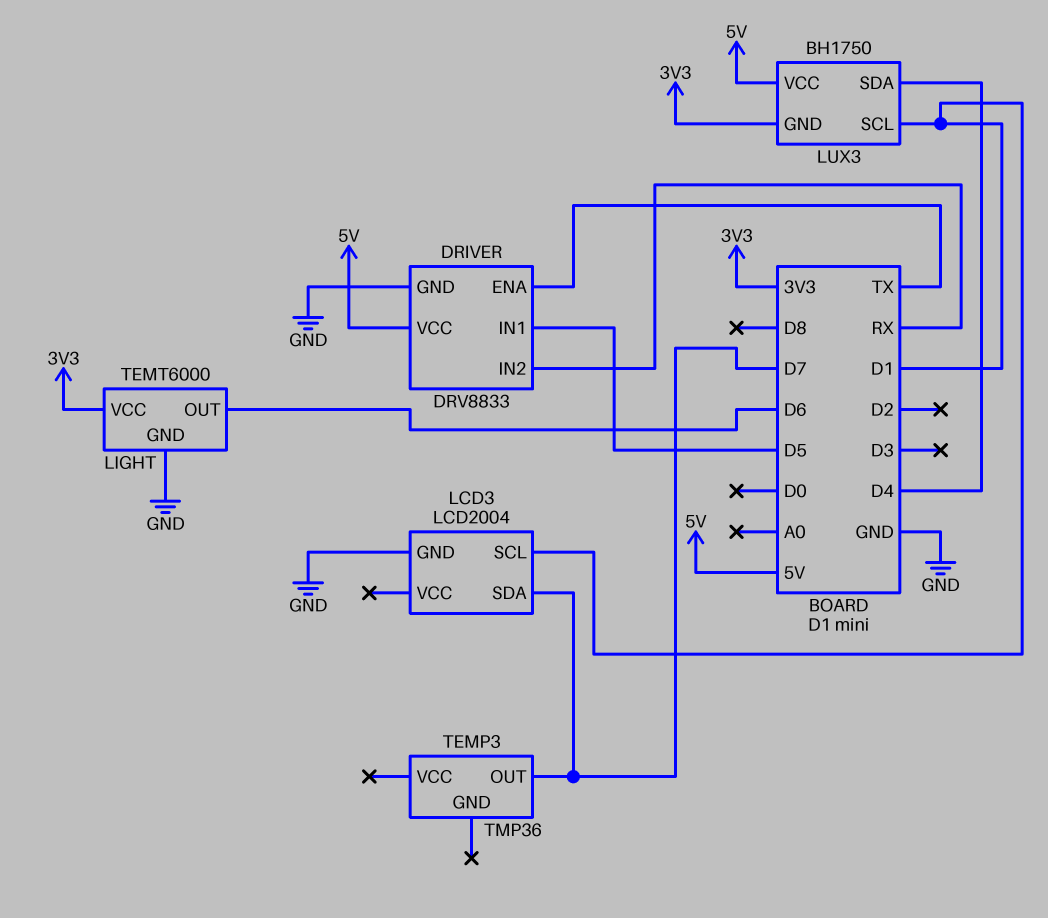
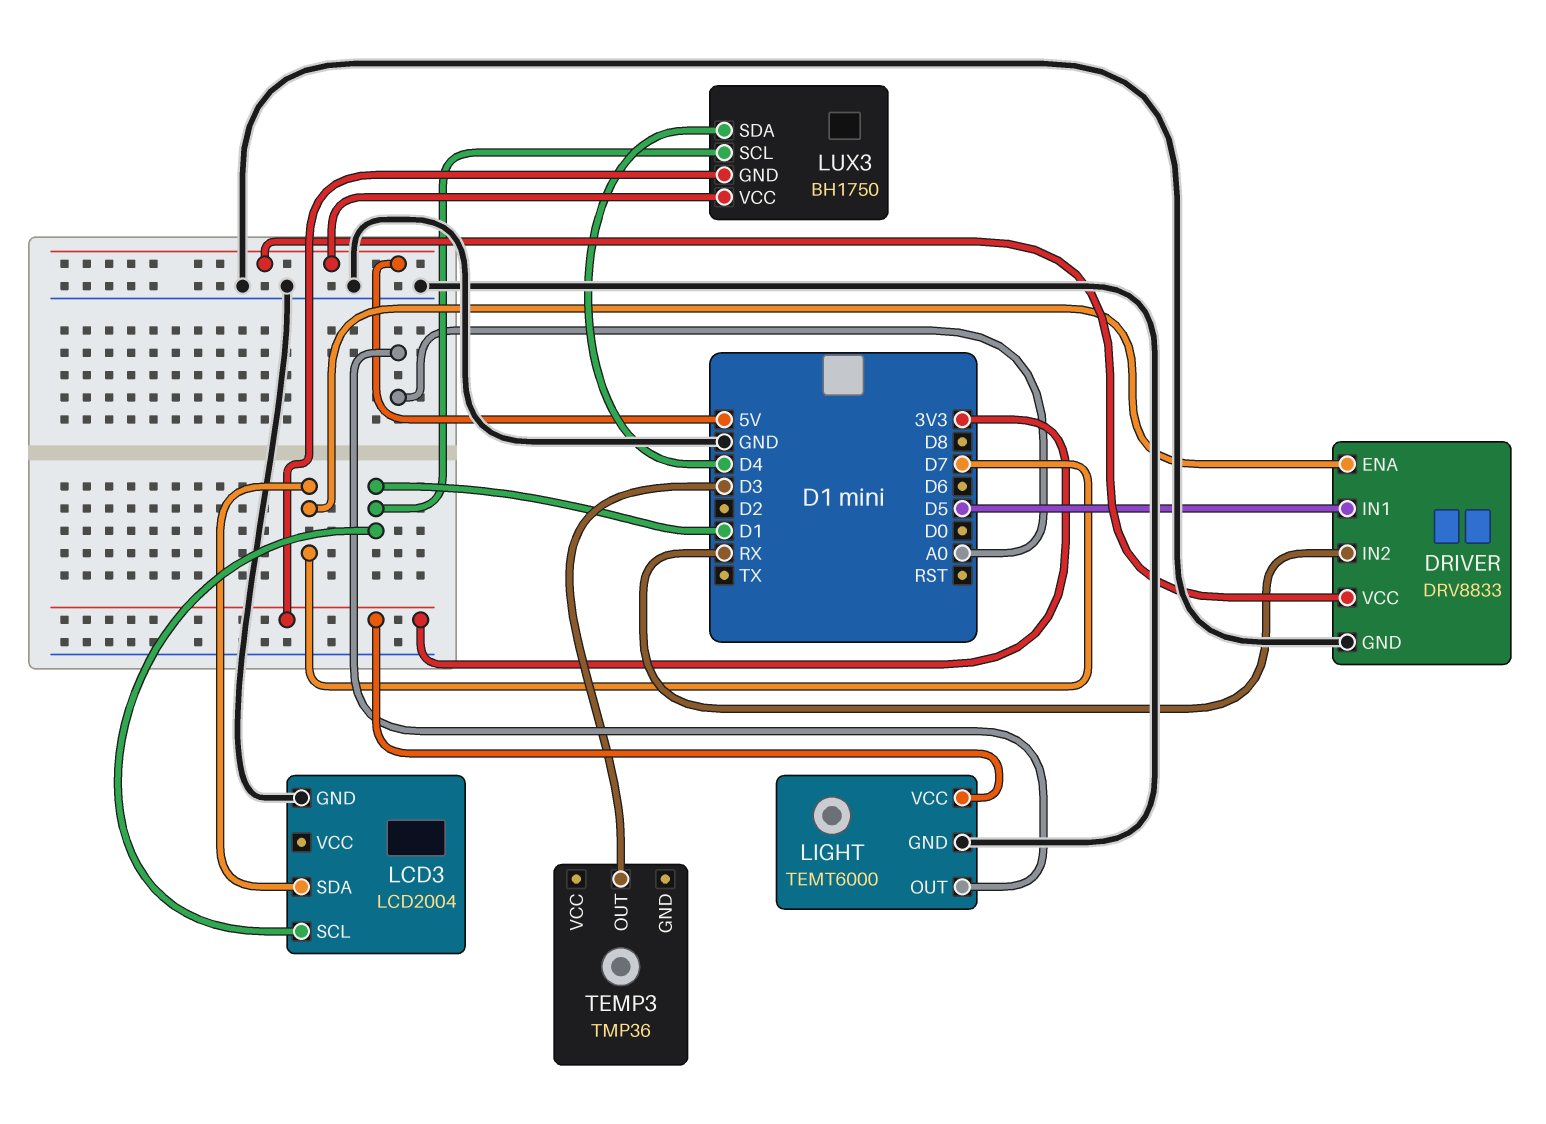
DRIVER pin ENA: TX -> D7
LIGHT pin OUT: D6 -> A0
TEMP3 pin OUT: D7 -> D3

